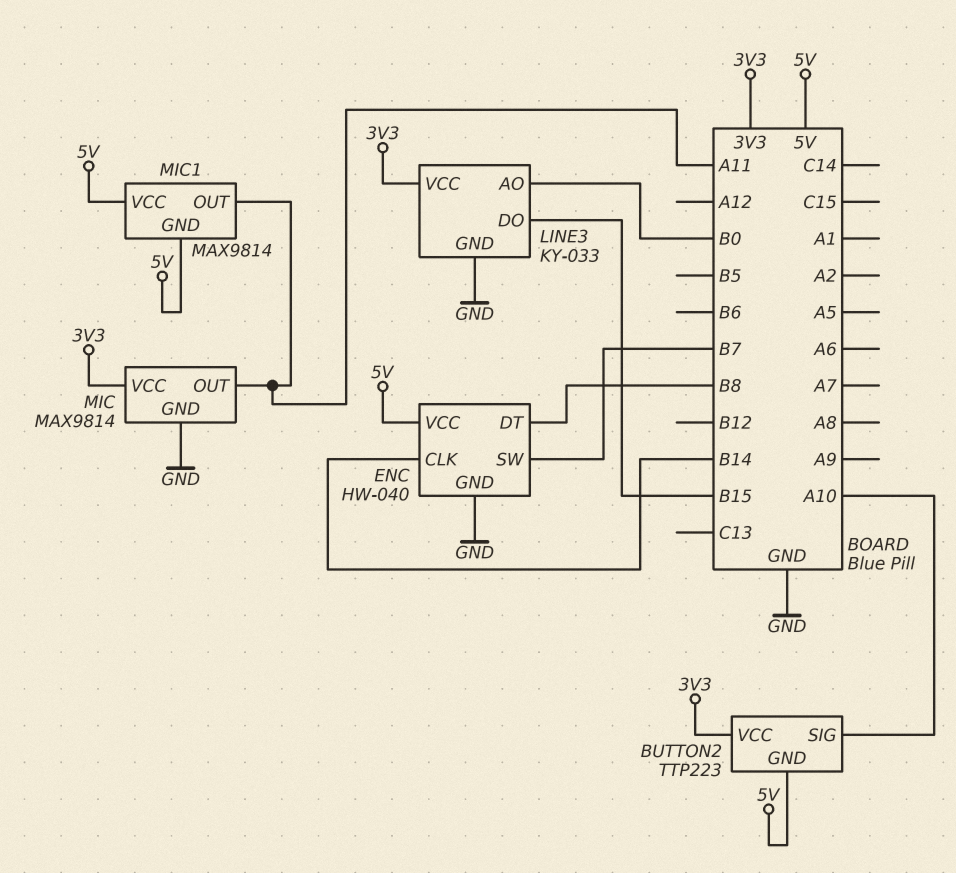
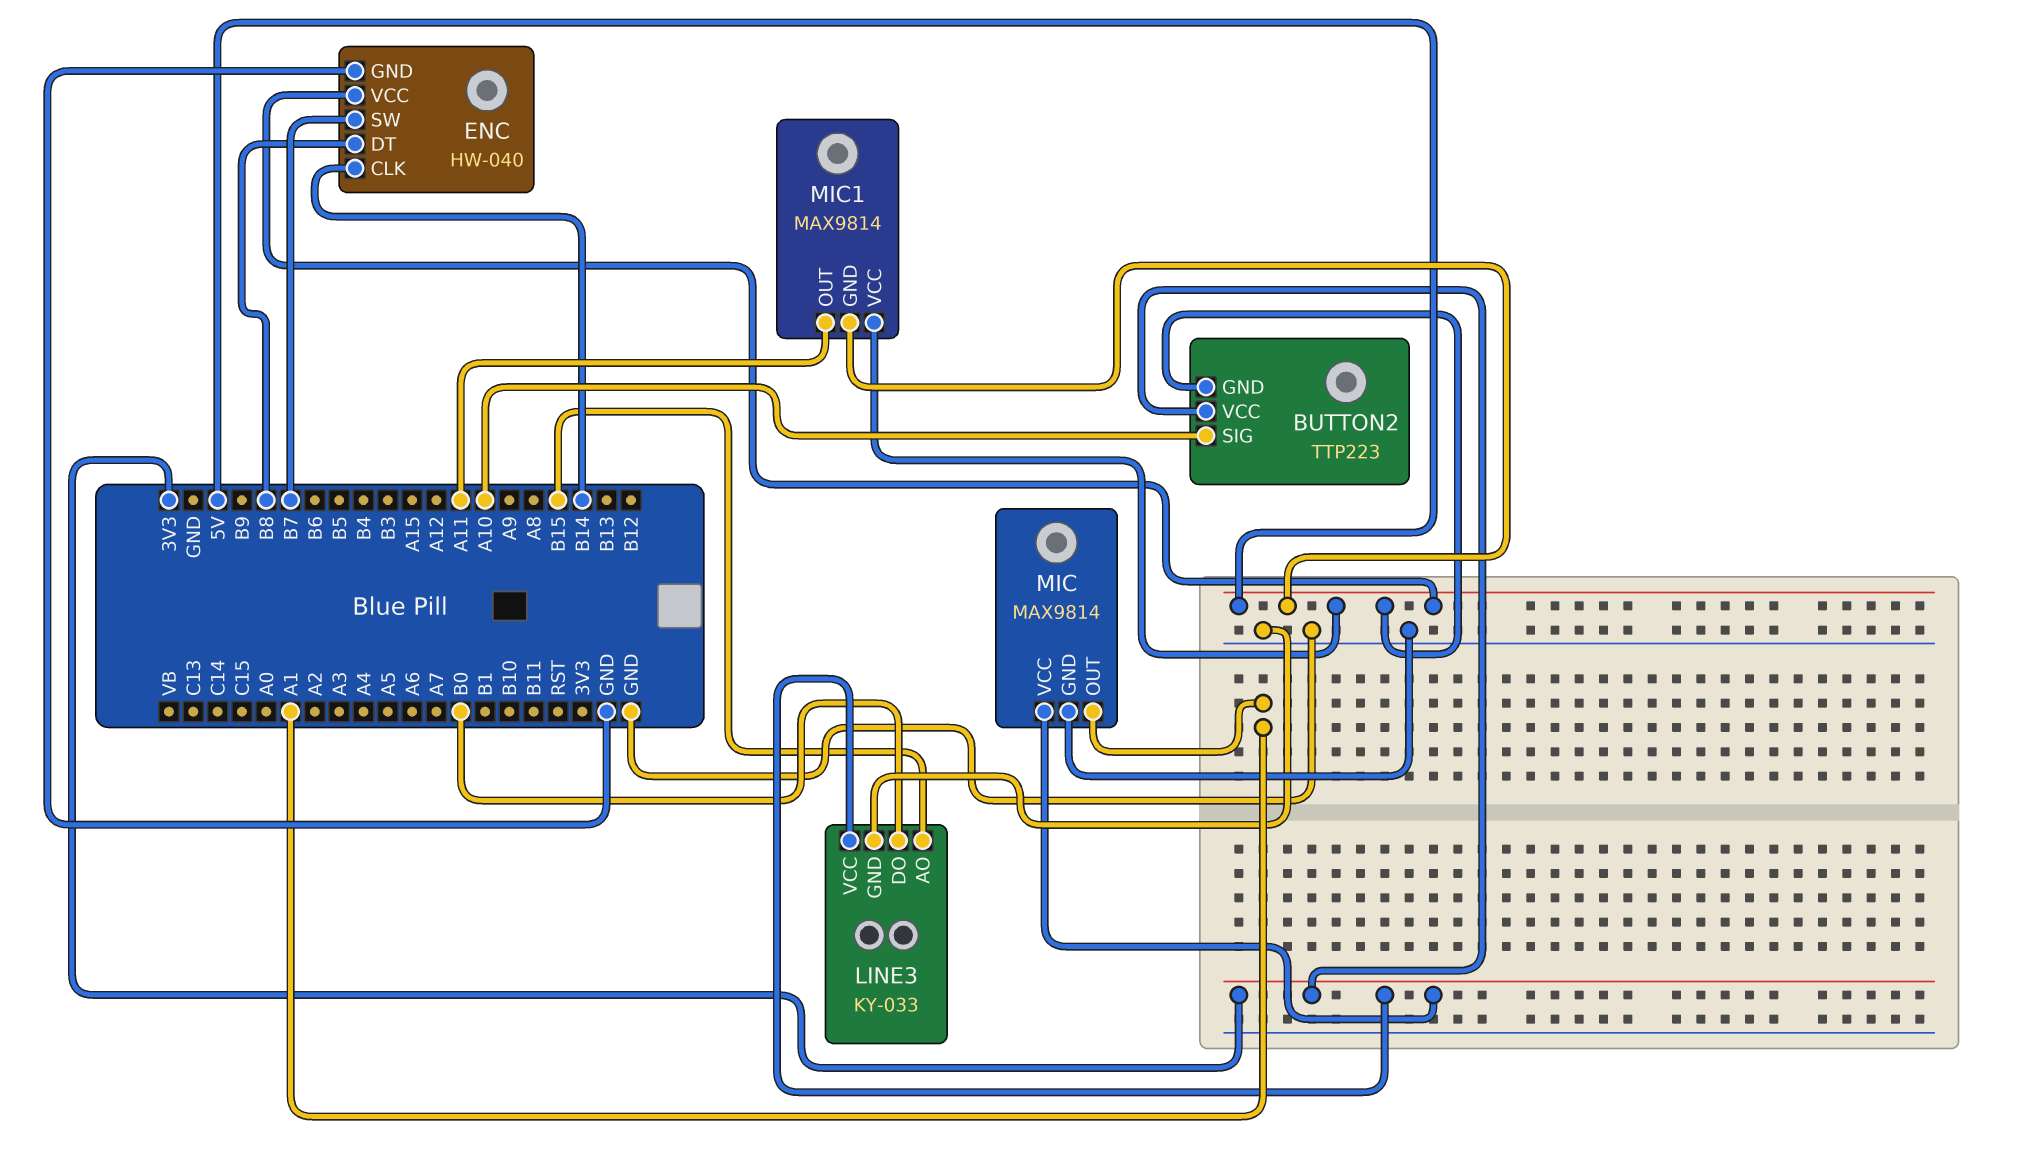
LINE3 pin AO: B0 -> B15
LINE3 pin DO: B15 -> B0
MIC pin OUT: A11 -> A1

